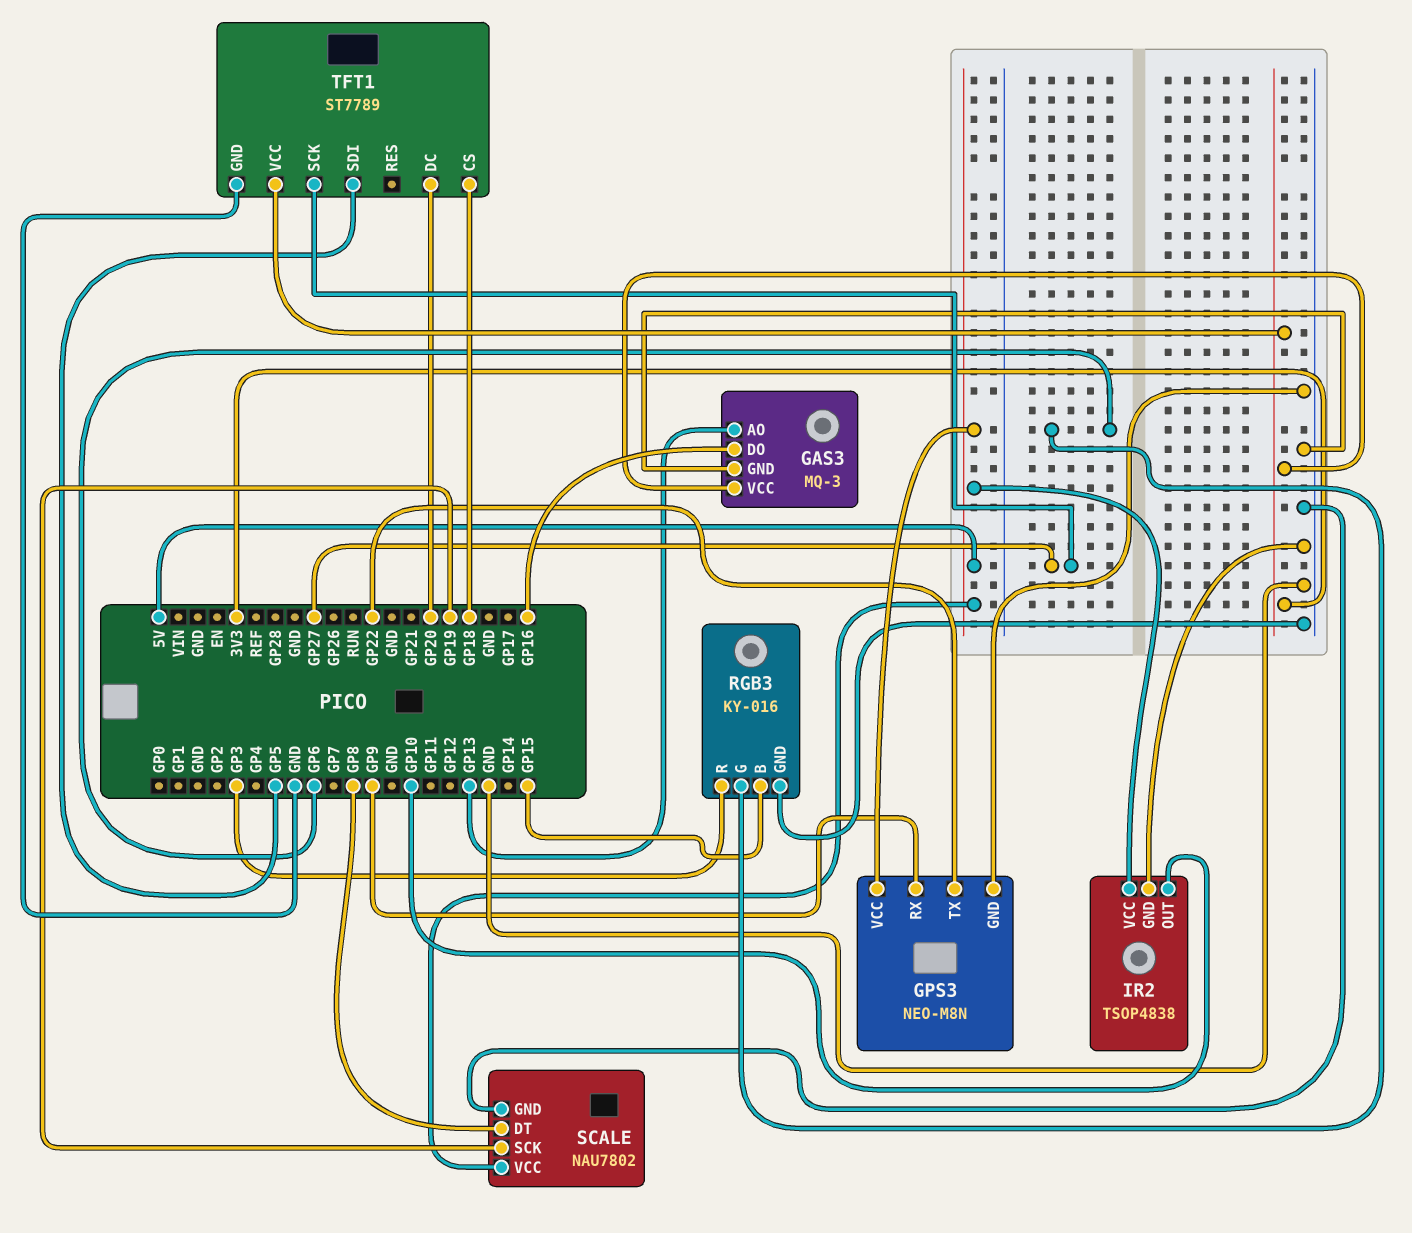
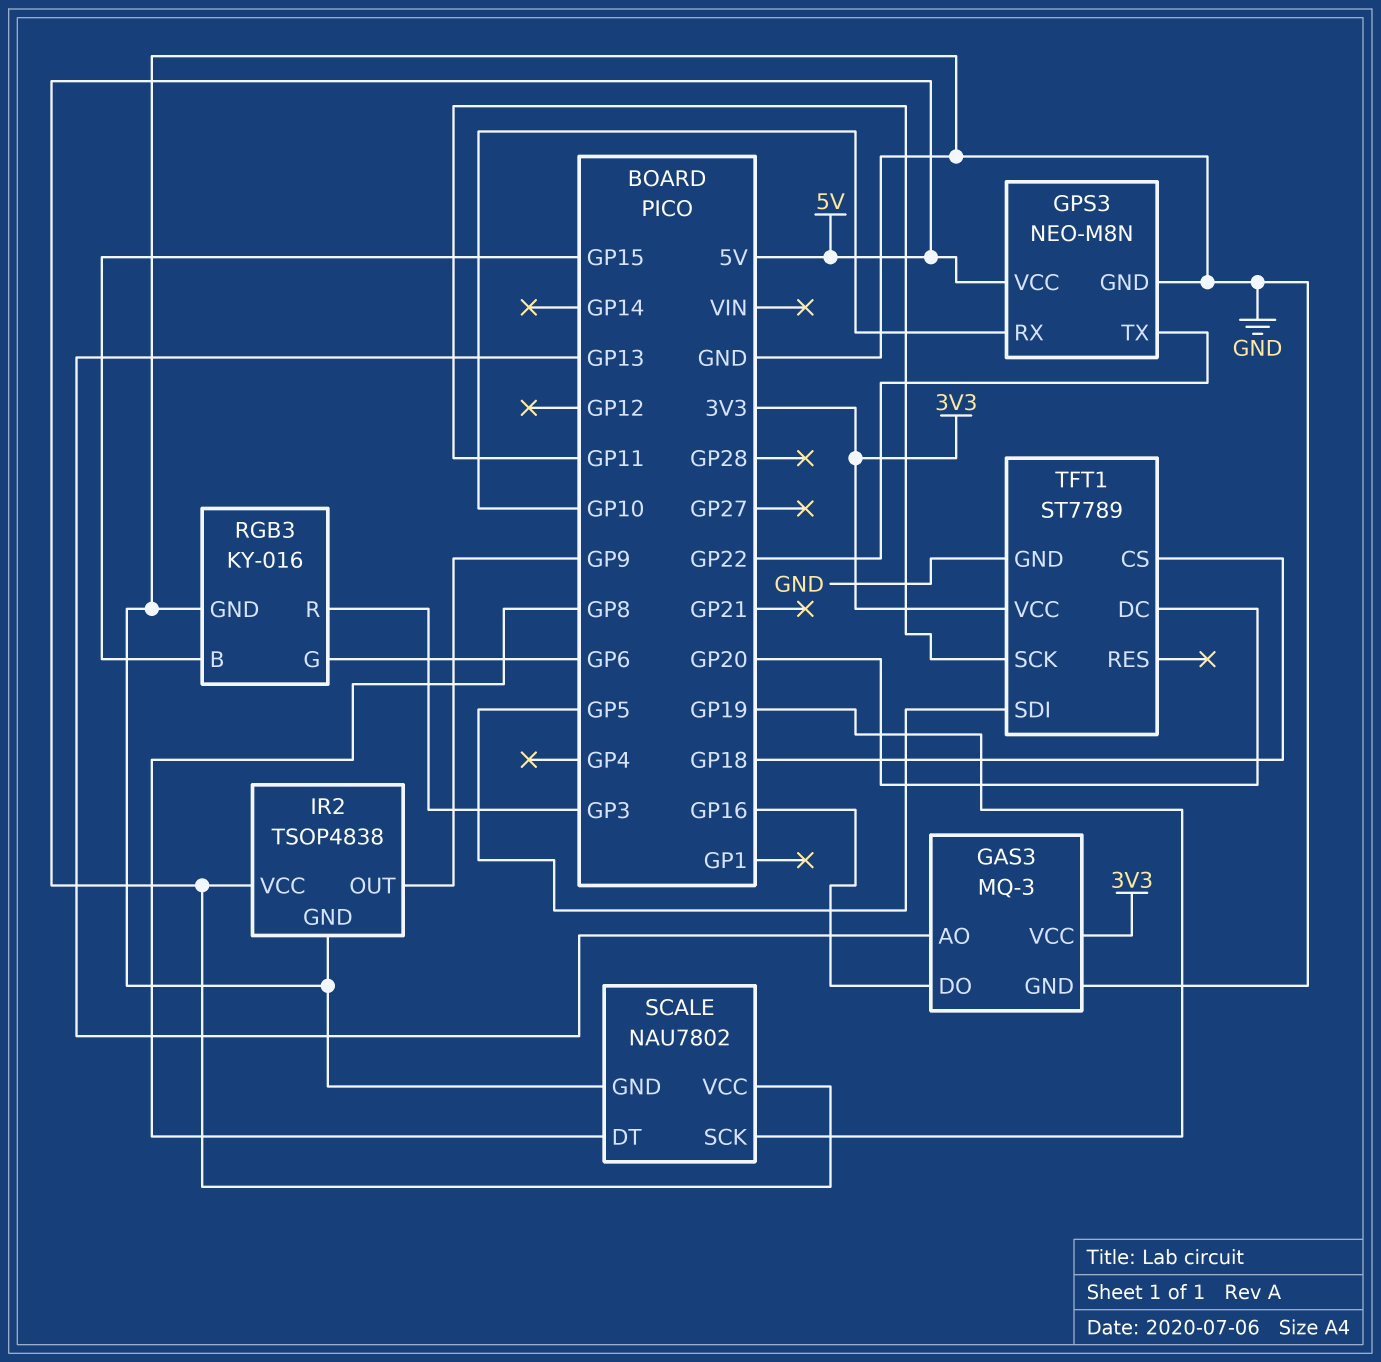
GPS3 pin RX: GP9 -> GP10
IR2 pin OUT: GP10 -> GP9
TFT1 pin SCK: GP27 -> GP11

